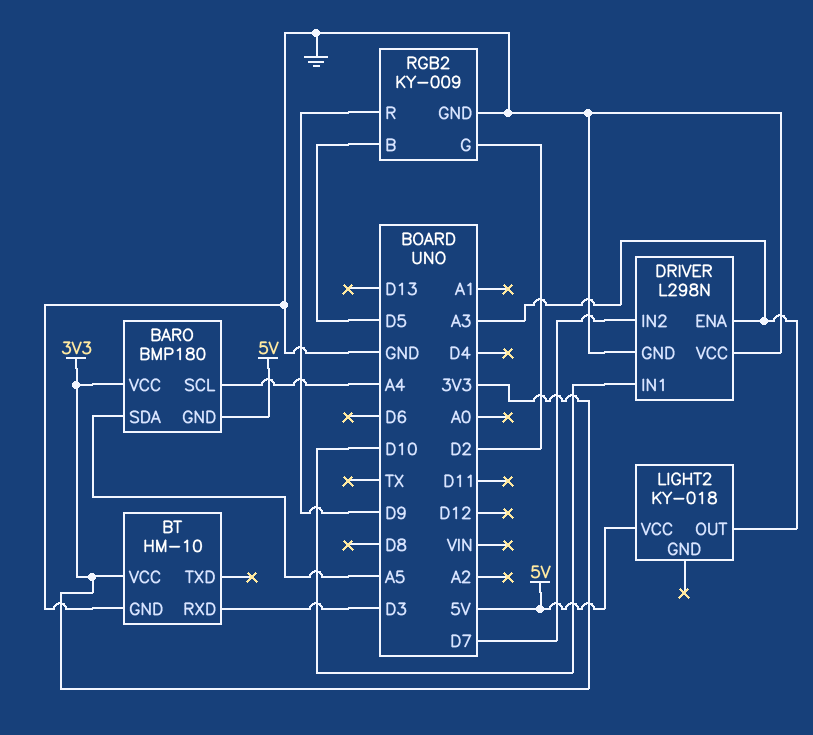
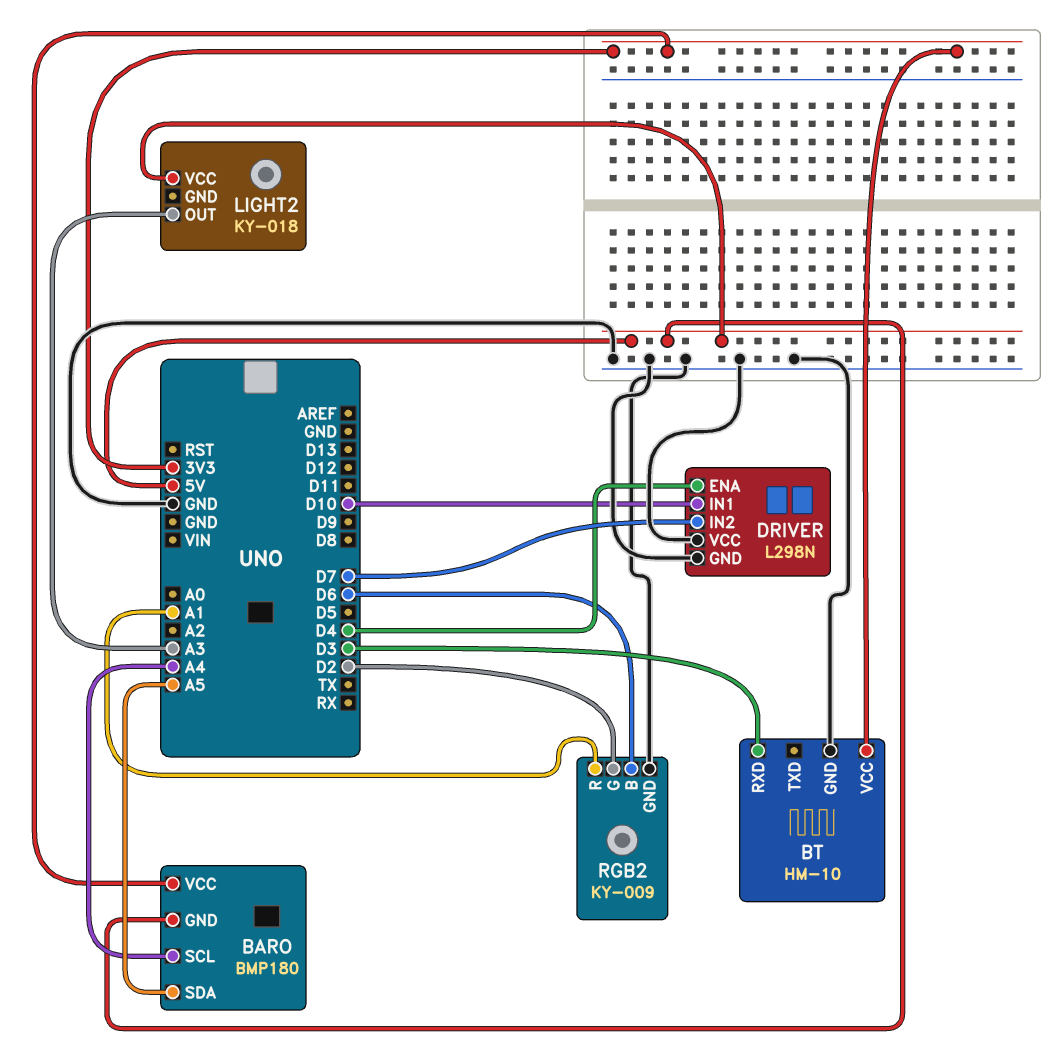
DRIVER pin ENA: A3 -> D4
RGB2 pin B: D5 -> D6
RGB2 pin R: D9 -> A1

